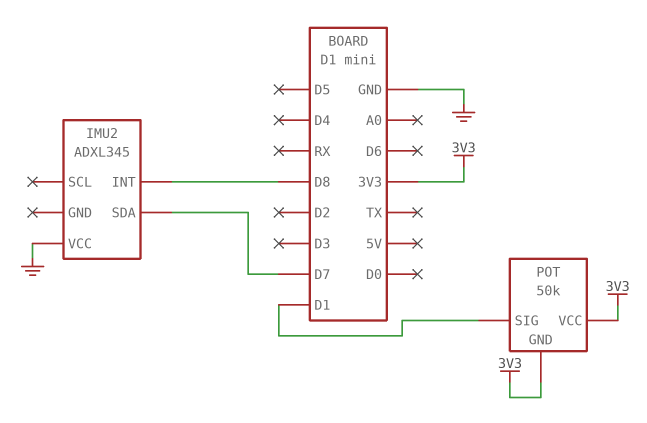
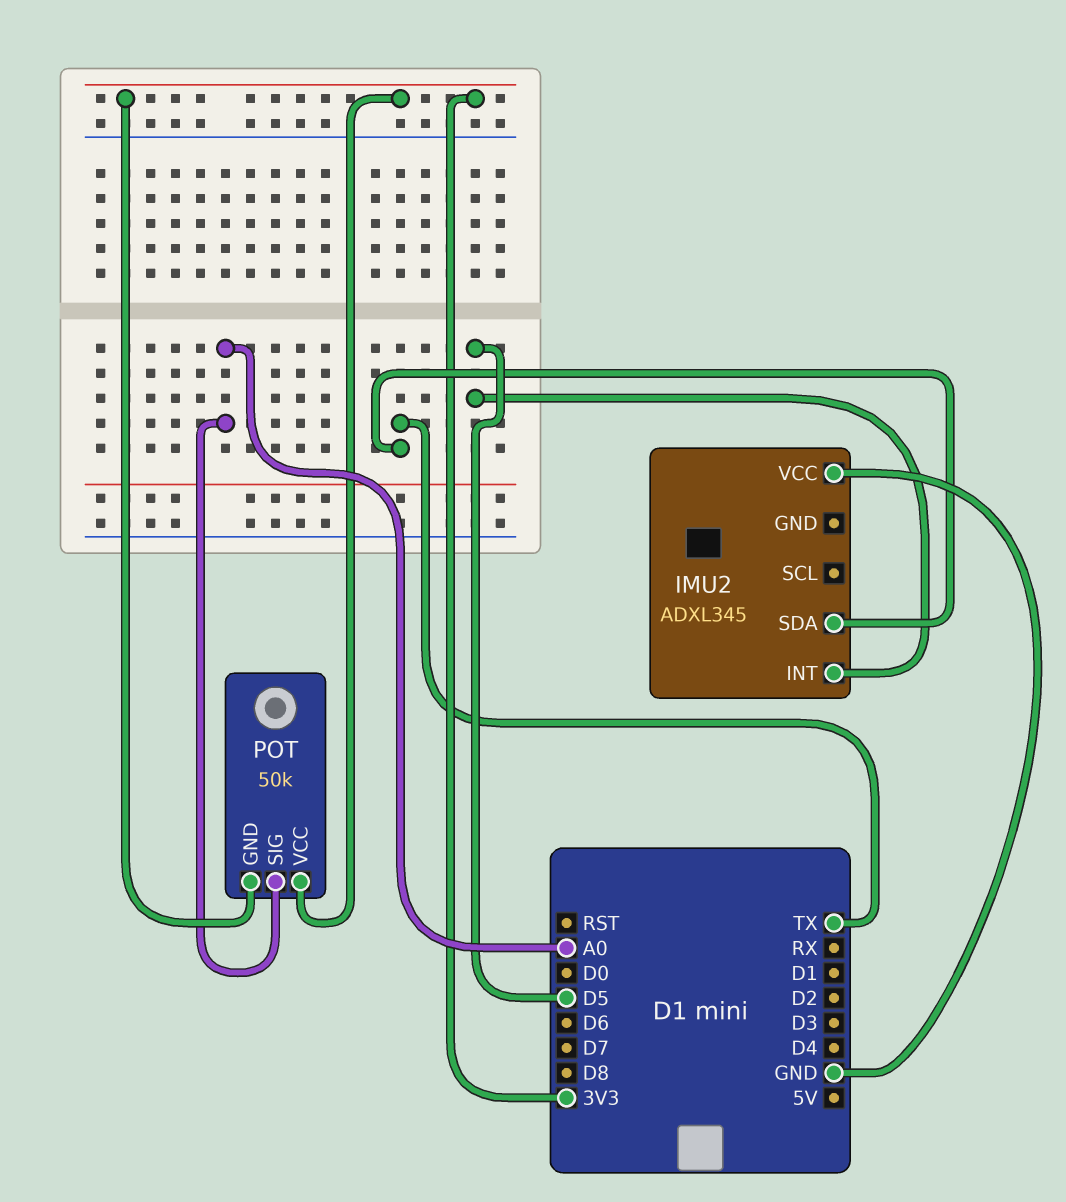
IMU2 pin INT: D8 -> D5
IMU2 pin SDA: D7 -> TX
POT pin SIG: D1 -> A0

